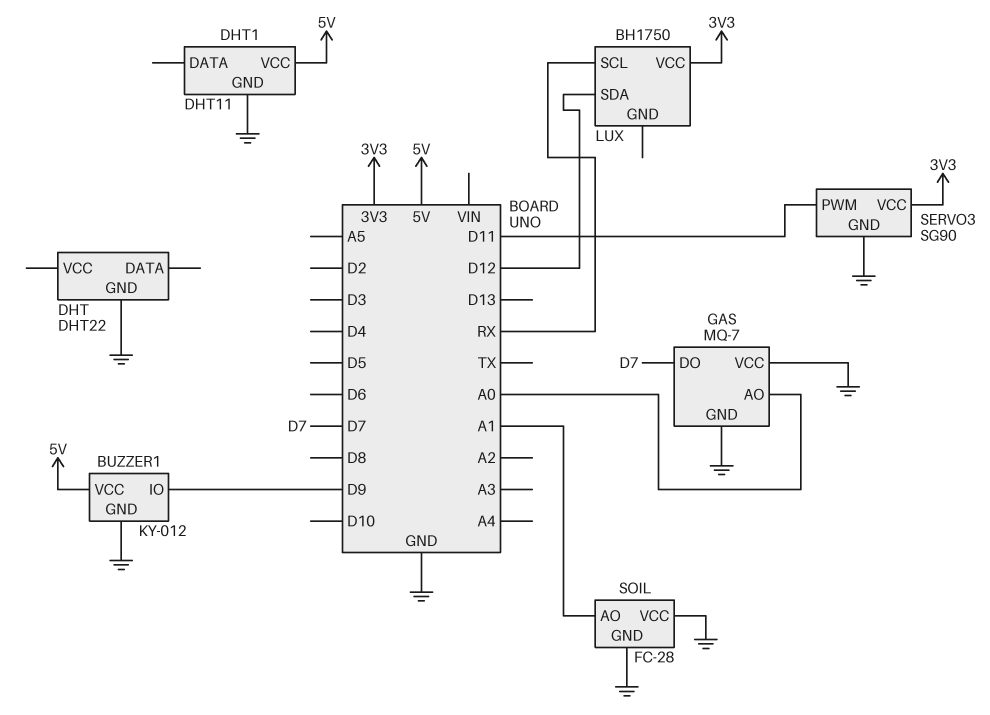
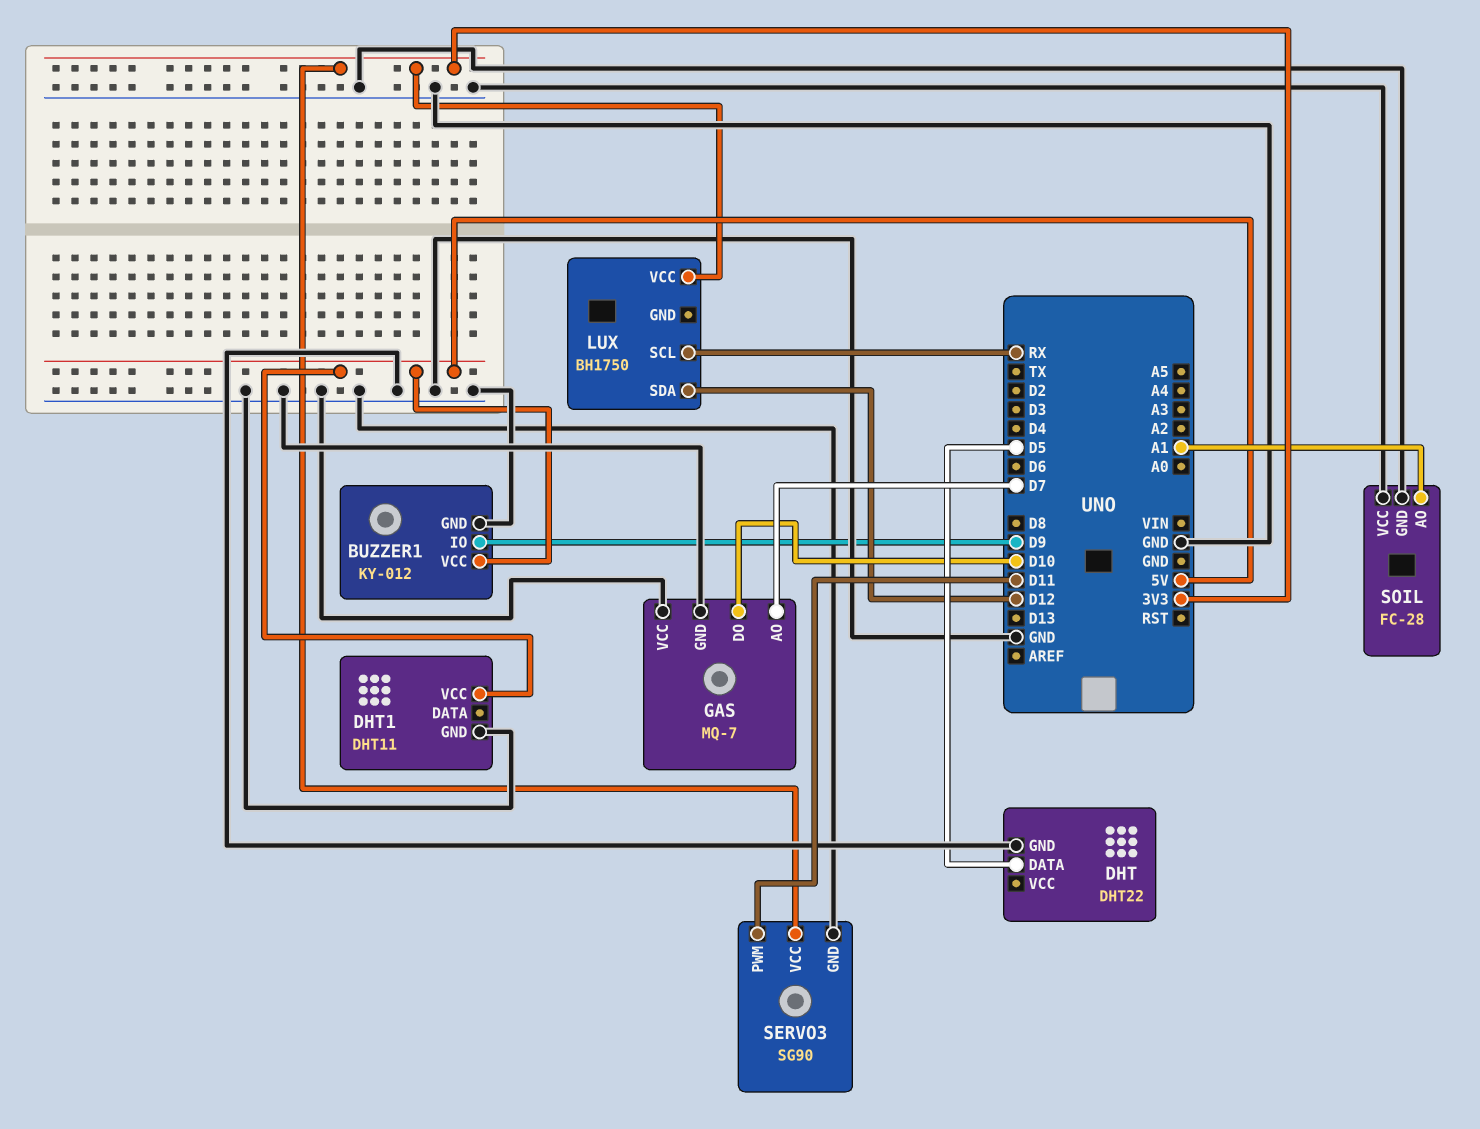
DHT pin DATA: none -> D5
GAS pin AO: A0 -> D7
GAS pin DO: D7 -> D10

